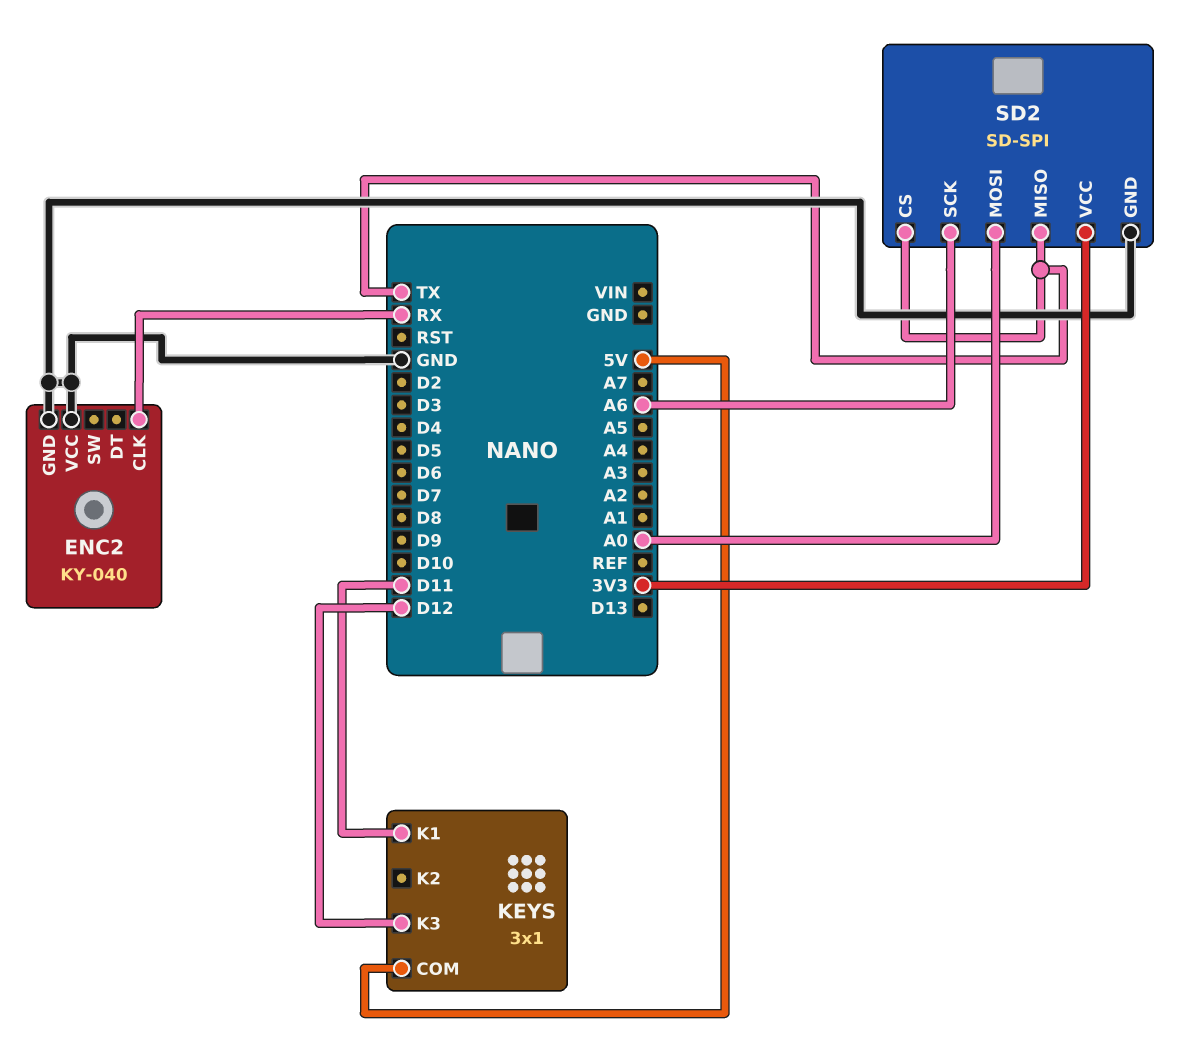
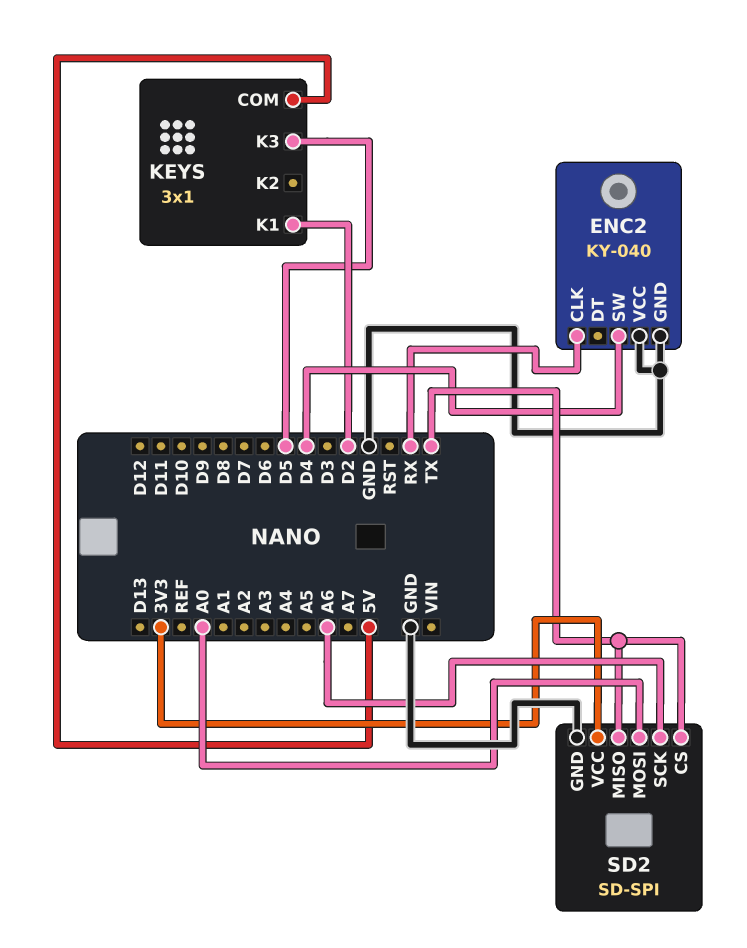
ENC2 pin SW: none -> D4
KEYS pin K1: D11 -> D2
KEYS pin K3: D12 -> D5

